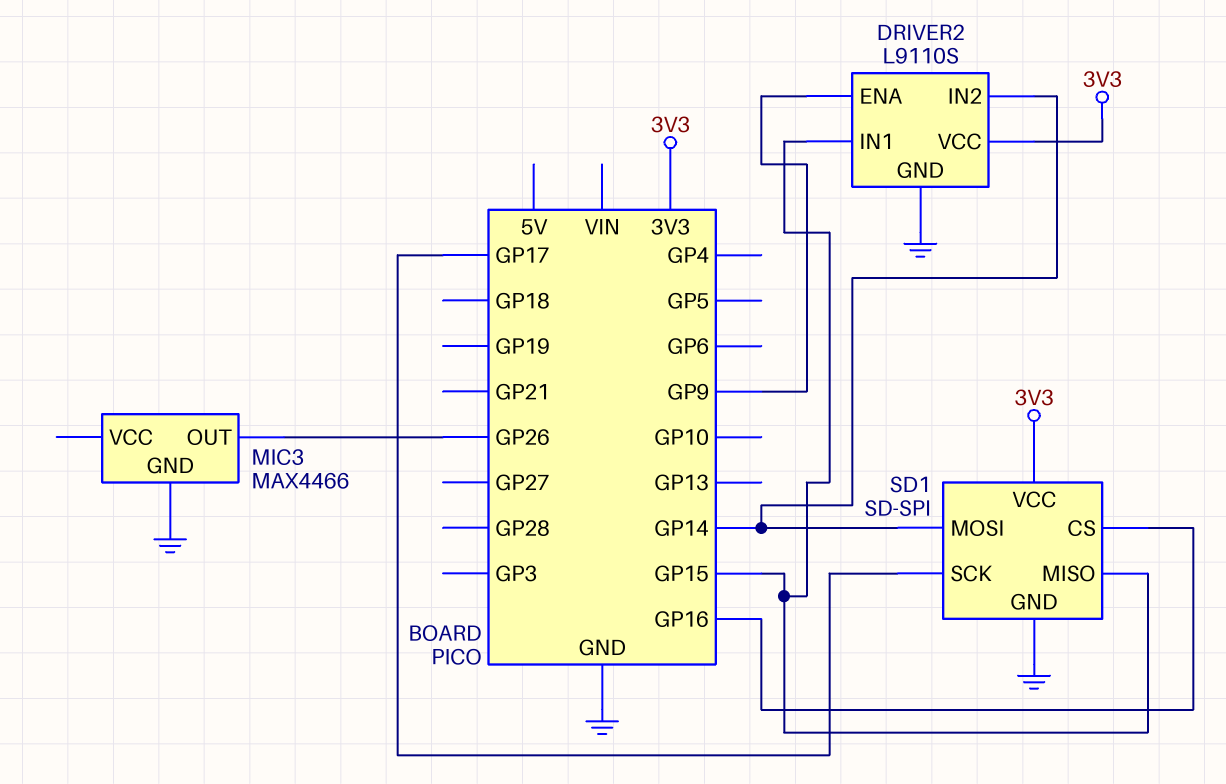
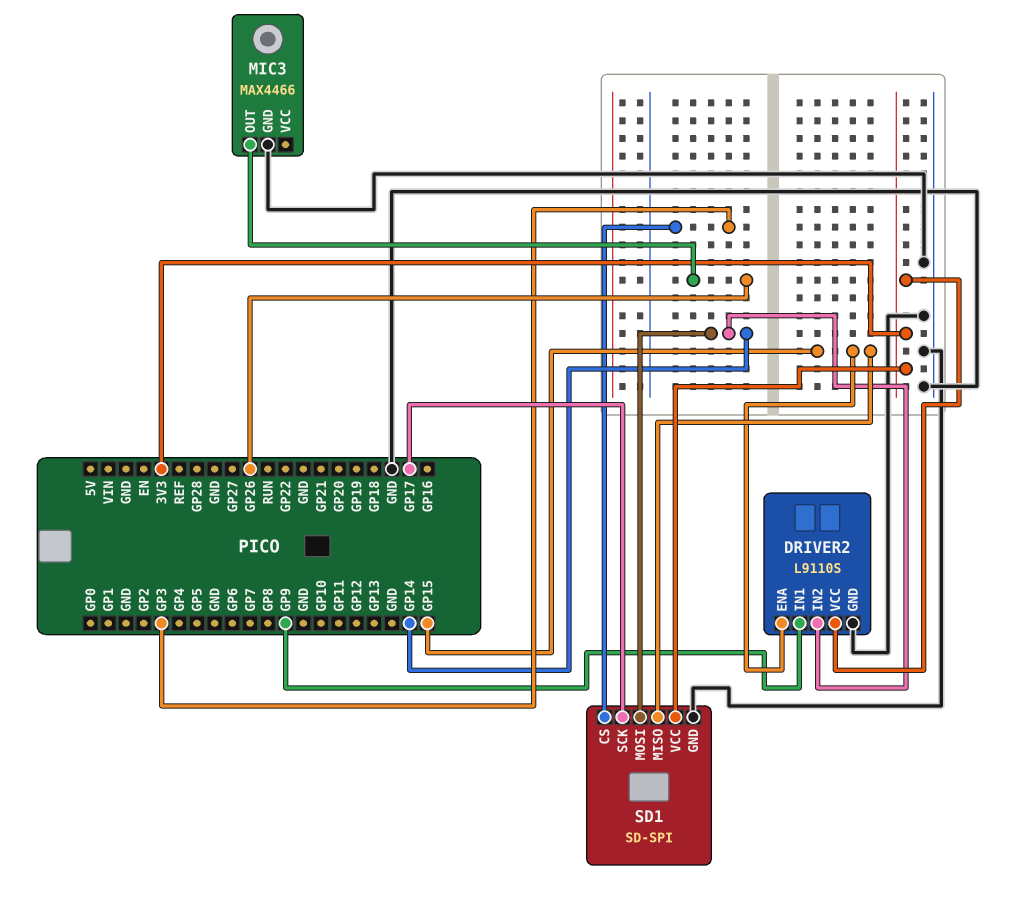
DRIVER2 pin ENA: GP9 -> GP15
DRIVER2 pin IN1: GP15 -> GP9
SD1 pin CS: GP16 -> GP3

